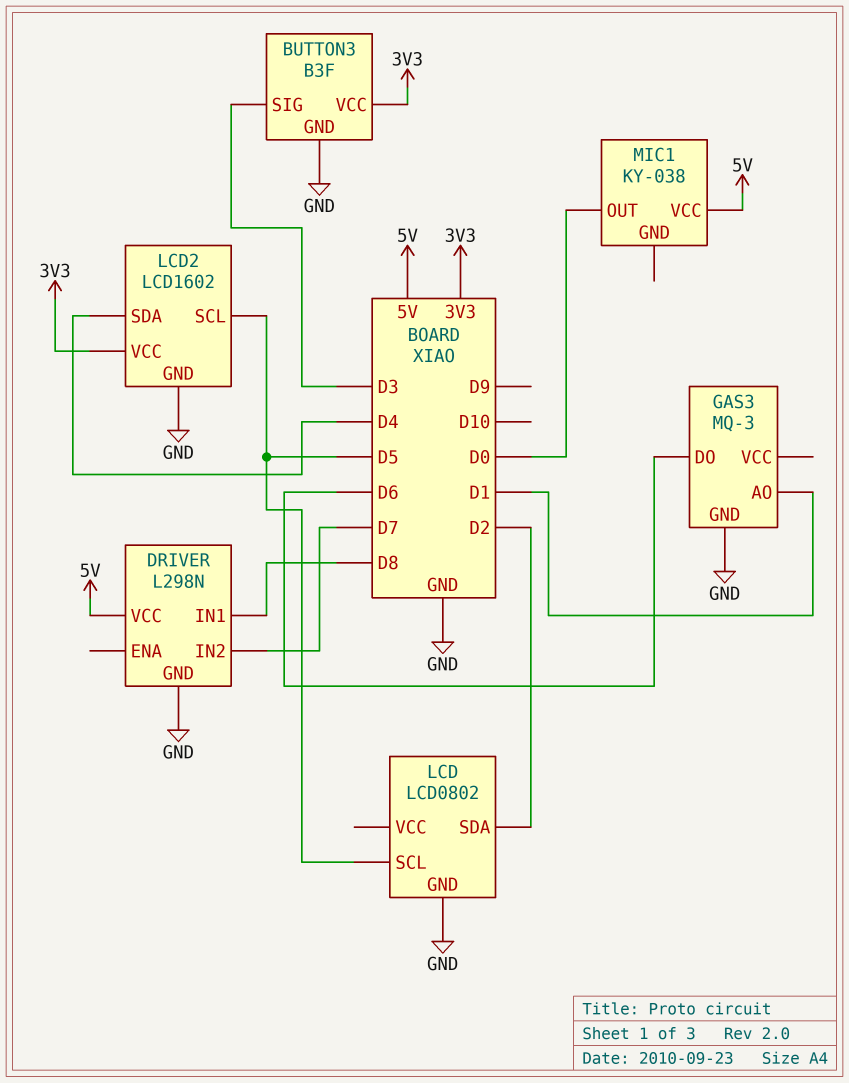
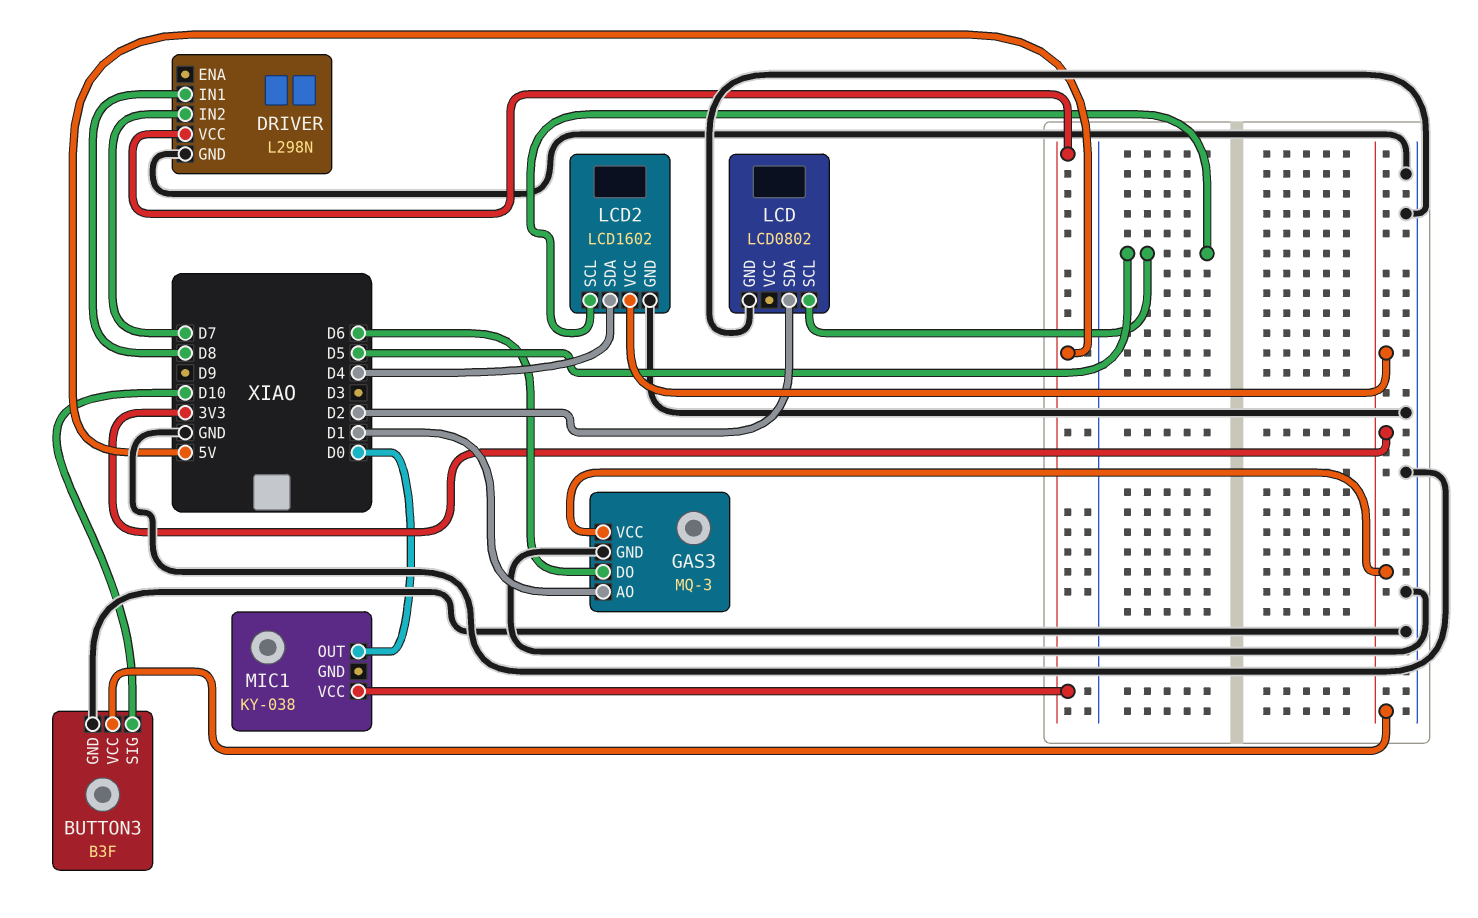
BUTTON3 pin SIG: D3 -> D10
GAS3 pin VCC: none -> 3V3

